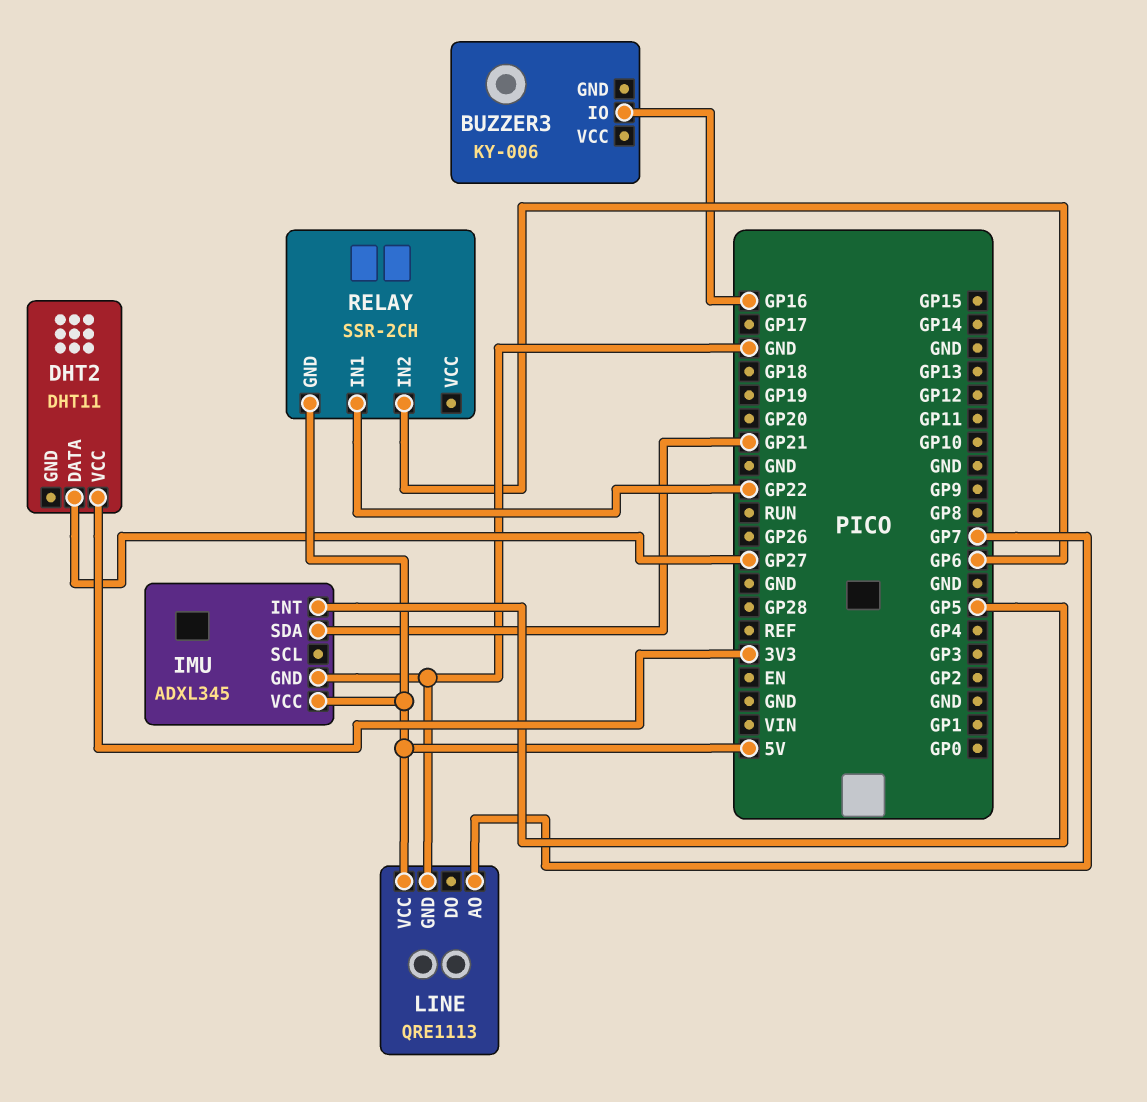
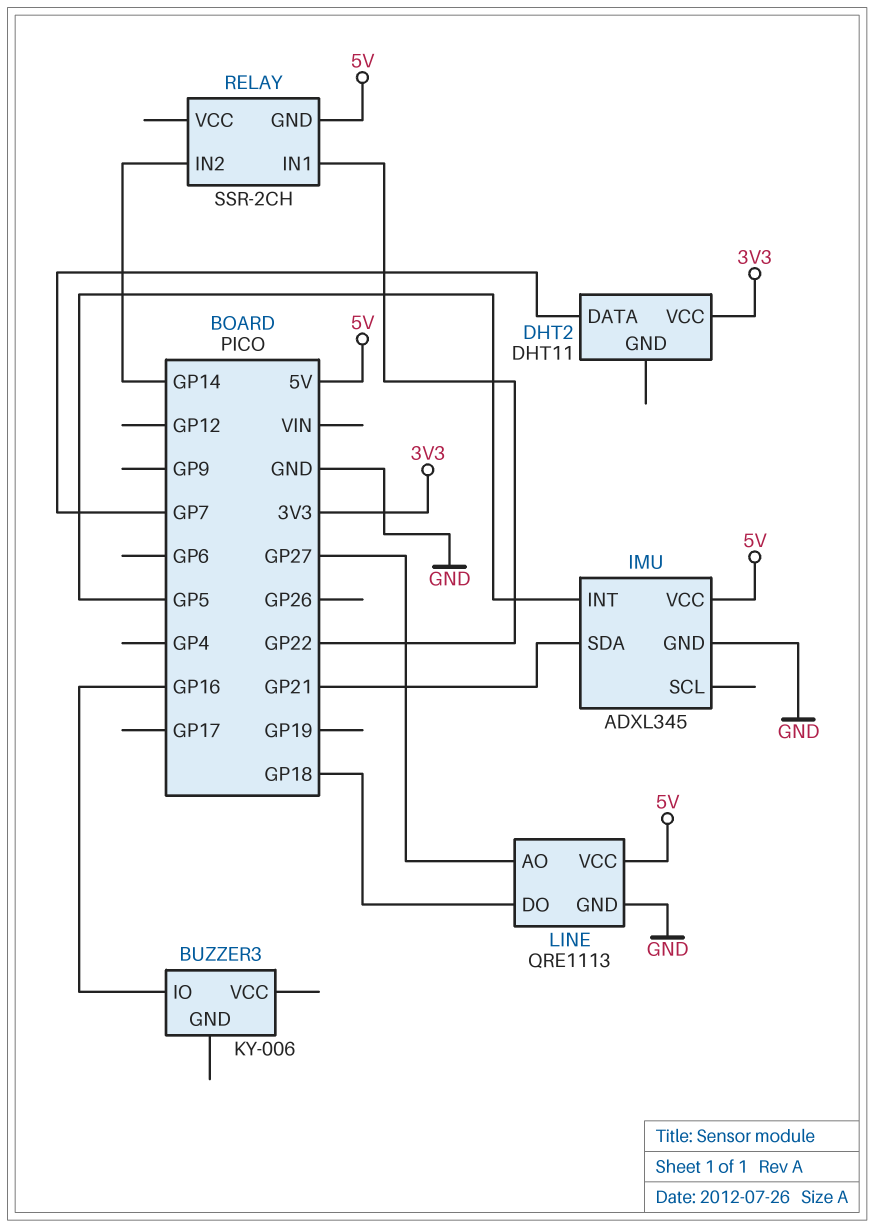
DHT2 pin DATA: GP27 -> GP7
LINE pin AO: GP7 -> GP27
LINE pin DO: none -> GP18
RELAY pin IN2: GP6 -> GP14

